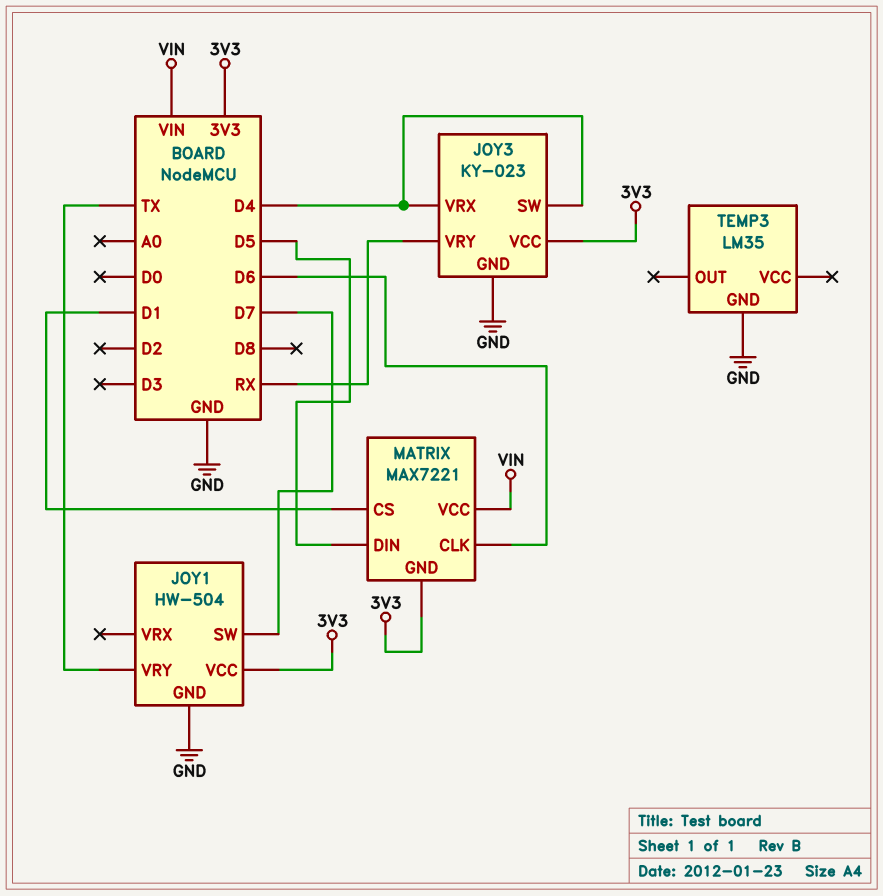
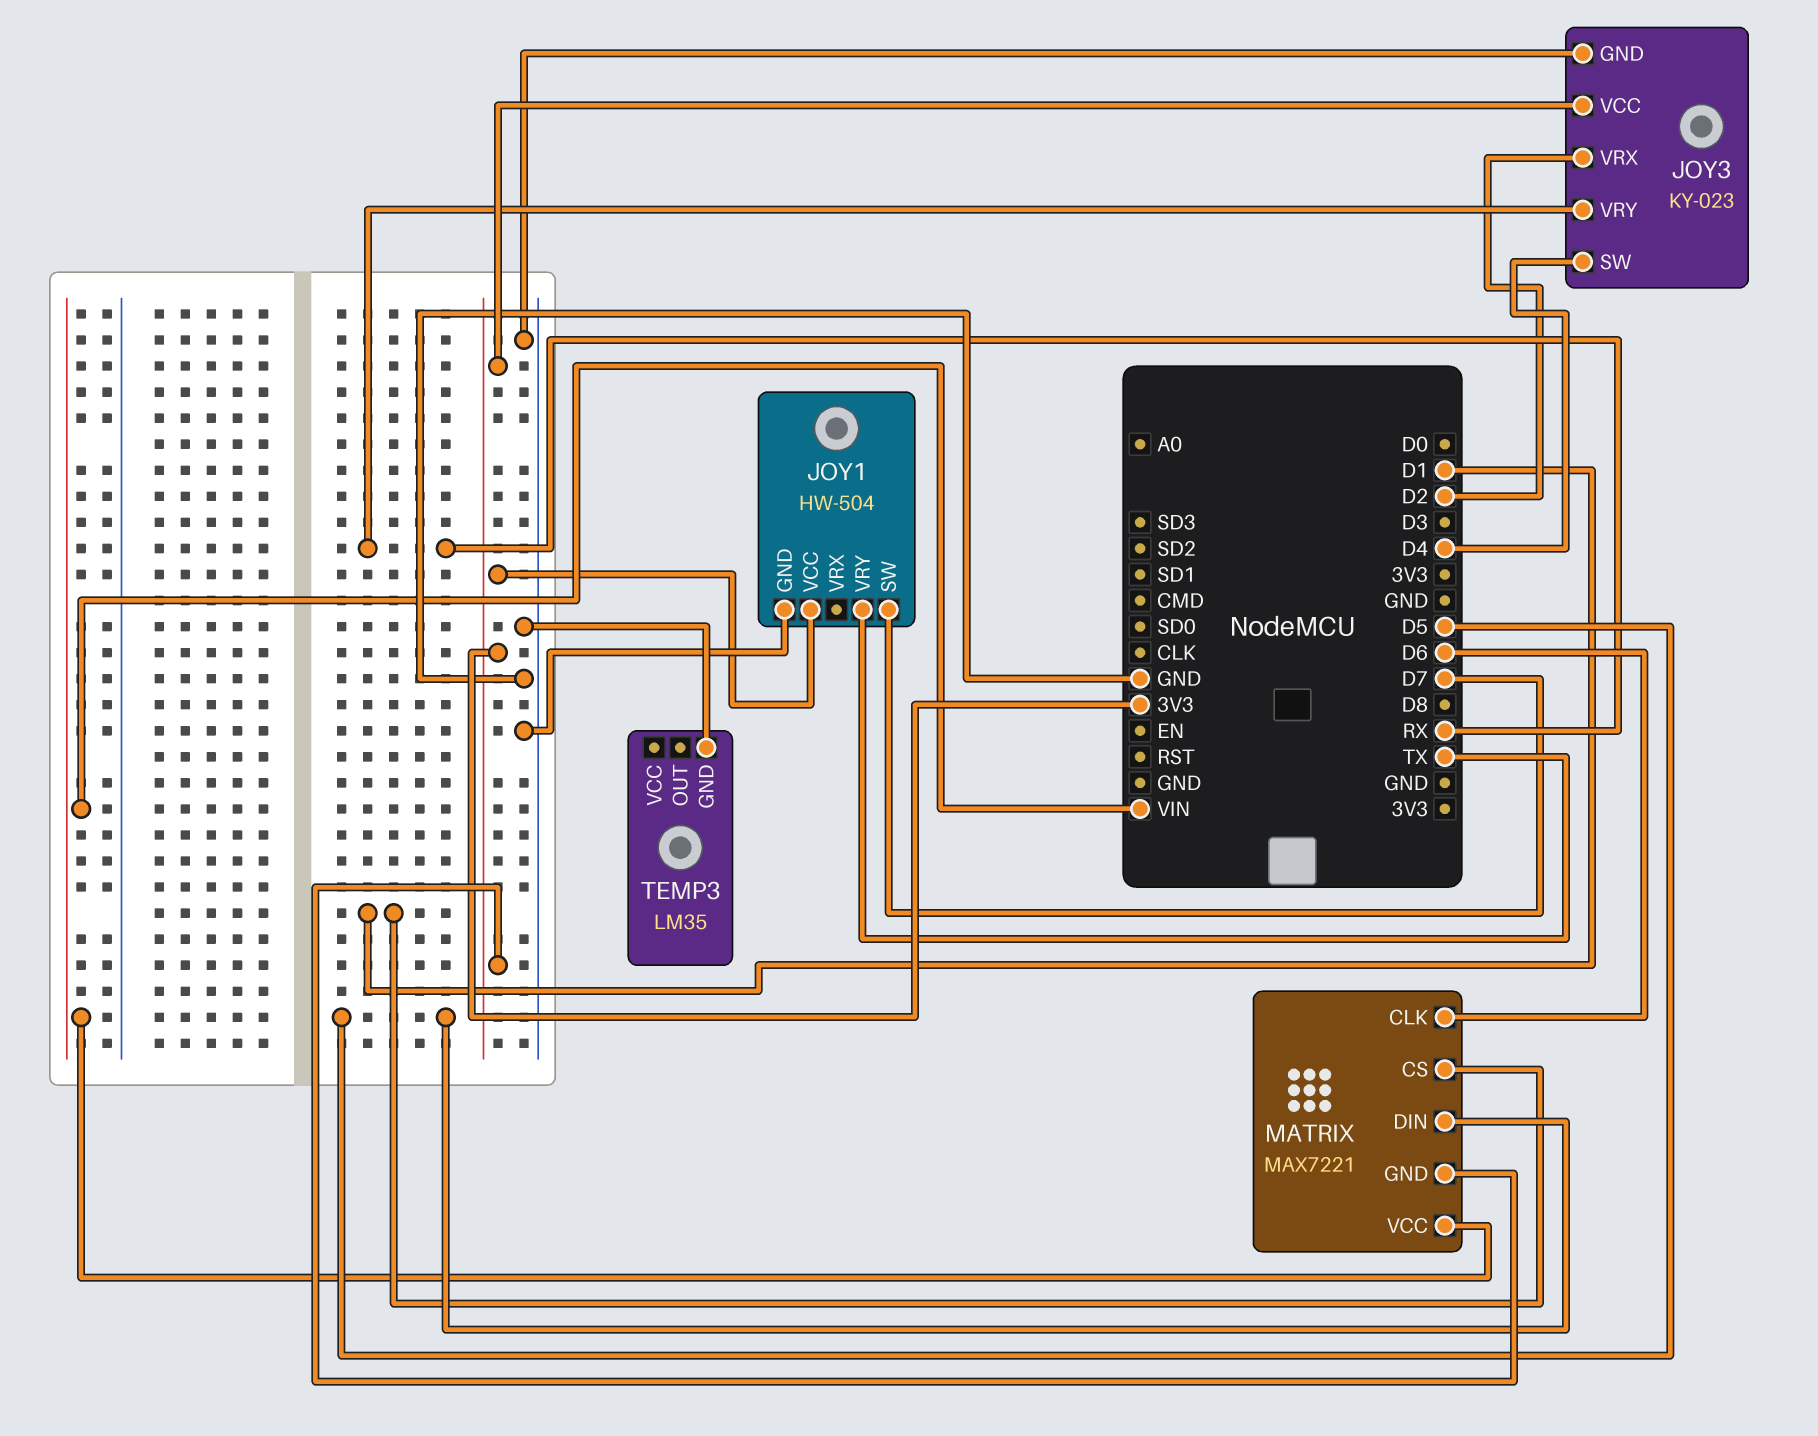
JOY3 pin VRX: D4 -> D2

